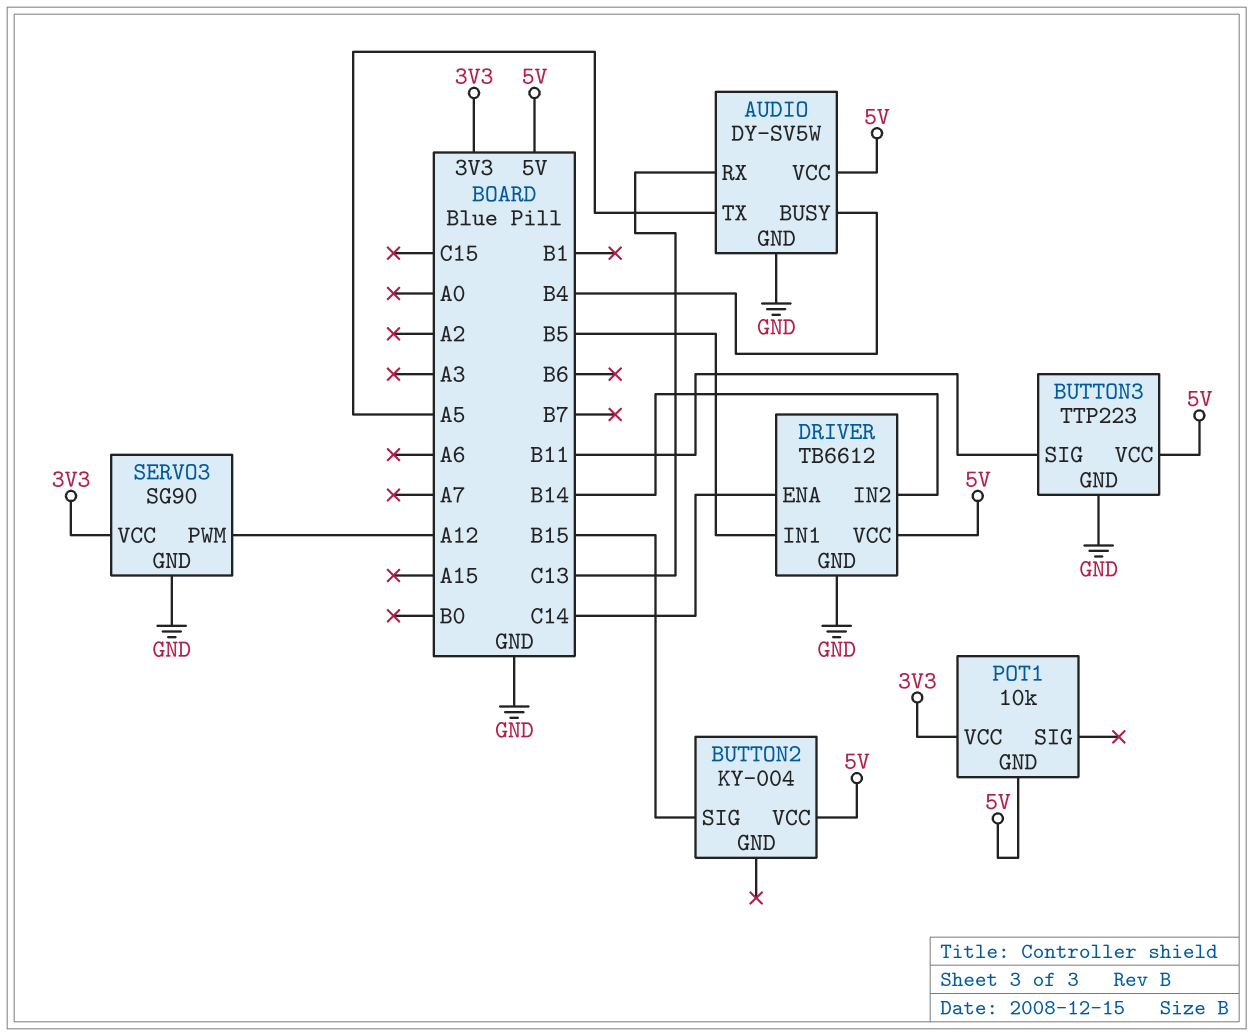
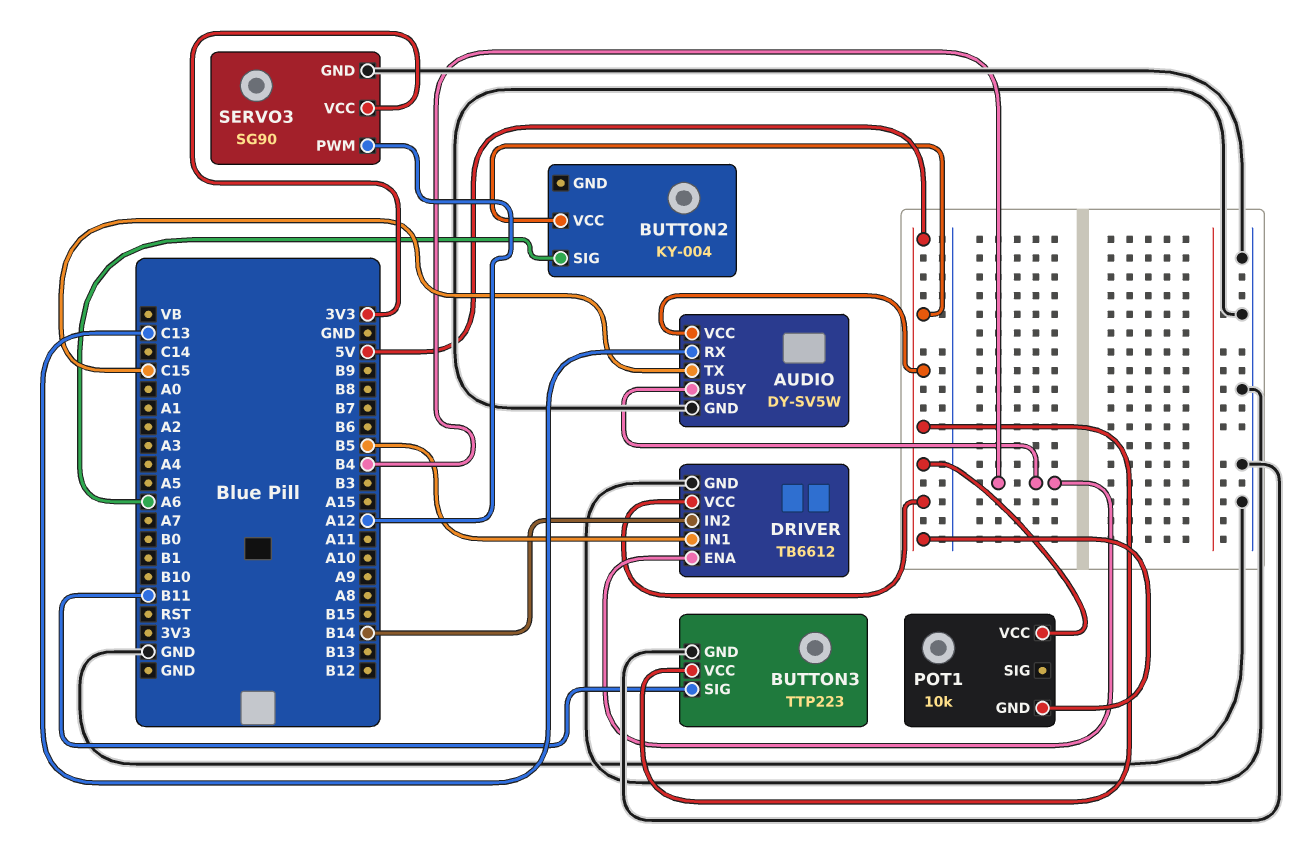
AUDIO pin TX: A5 -> C15
BUTTON2 pin SIG: B15 -> A6
DRIVER pin ENA: C14 -> B4
POT1 pin VCC: 3V3 -> 5V

